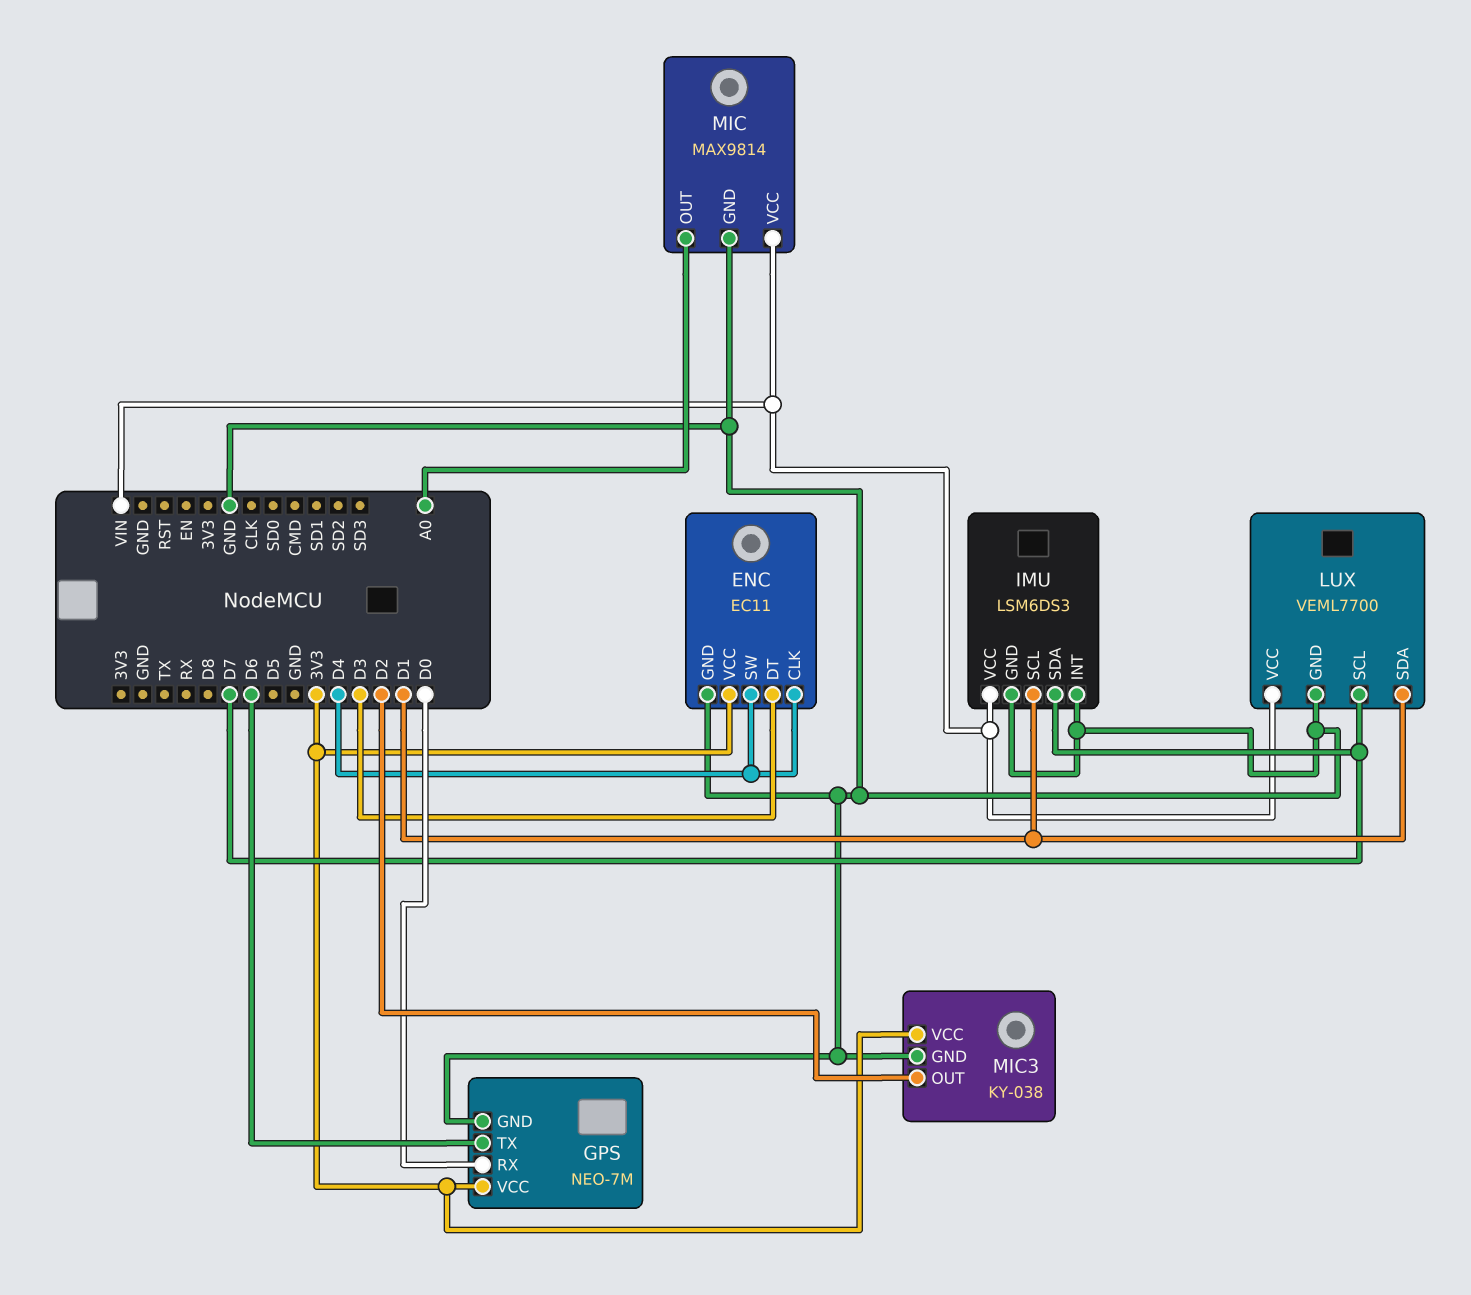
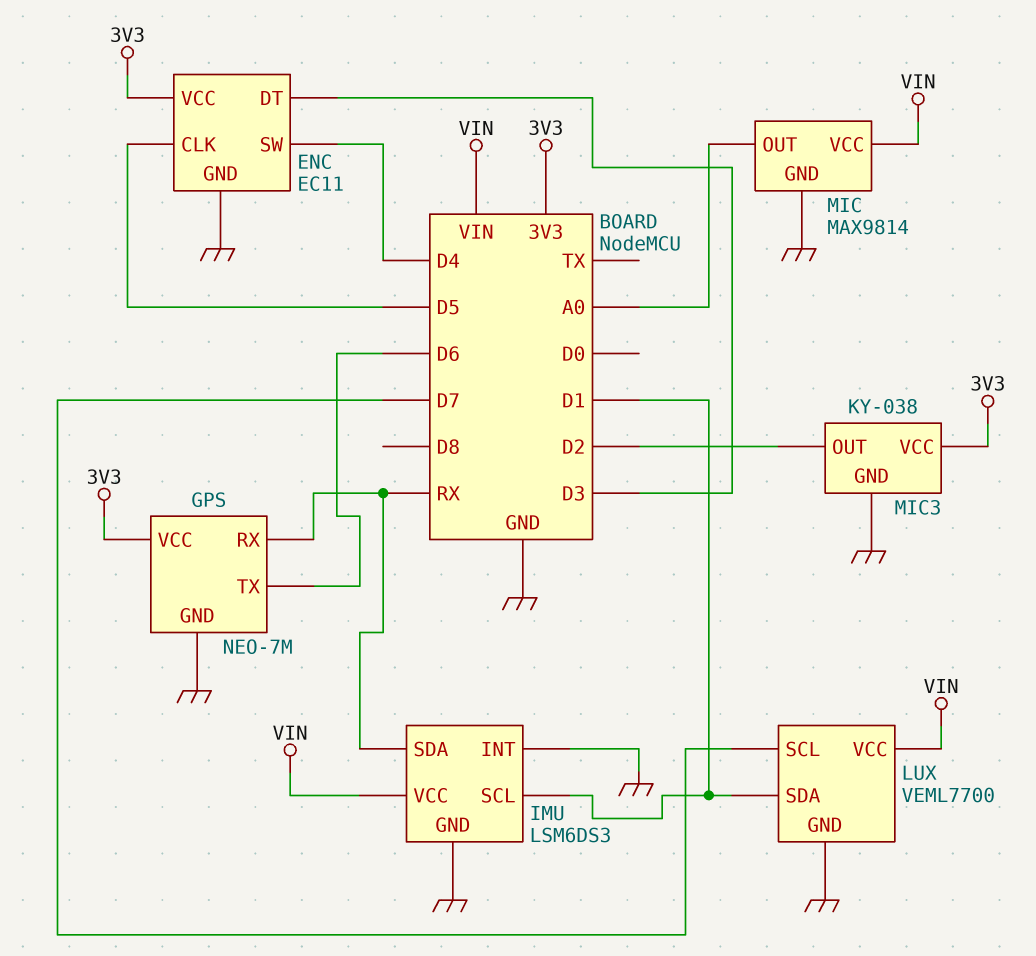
ENC pin CLK: D4 -> D5
GPS pin RX: D0 -> RX
IMU pin SDA: D7 -> RX

